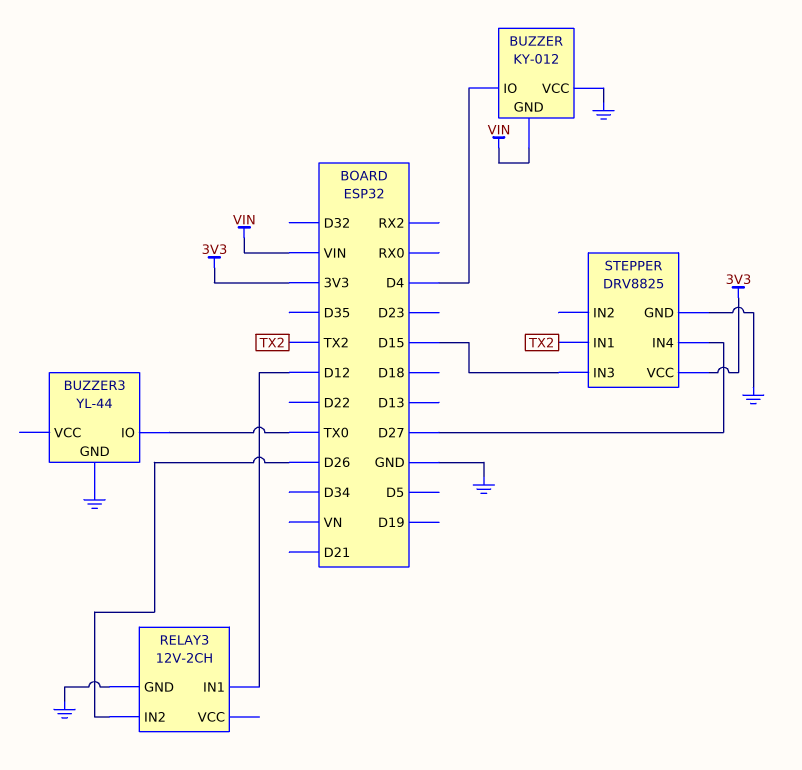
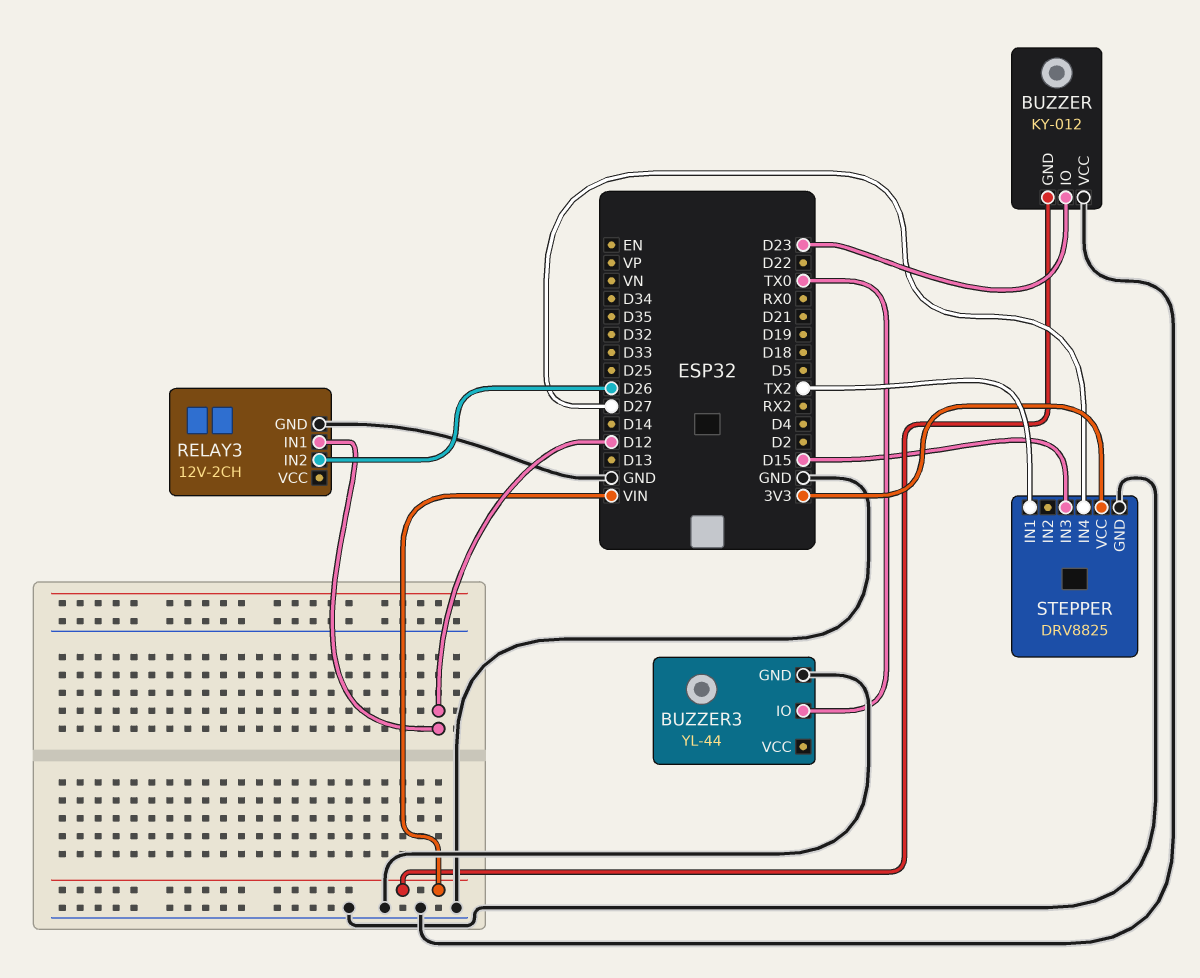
BUZZER pin IO: D4 -> D23

